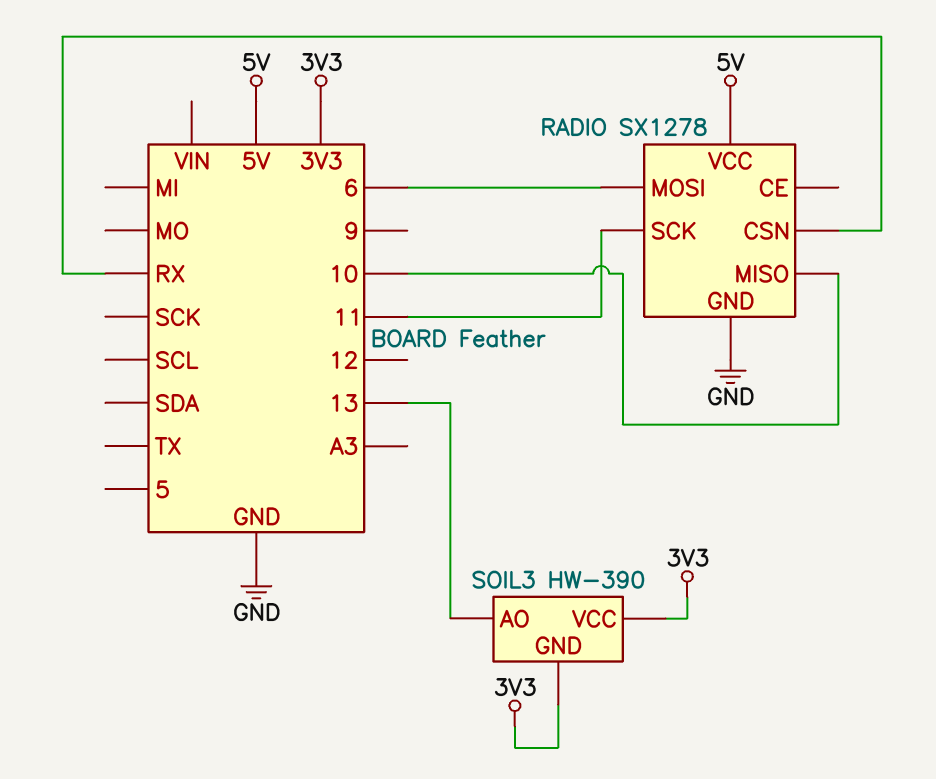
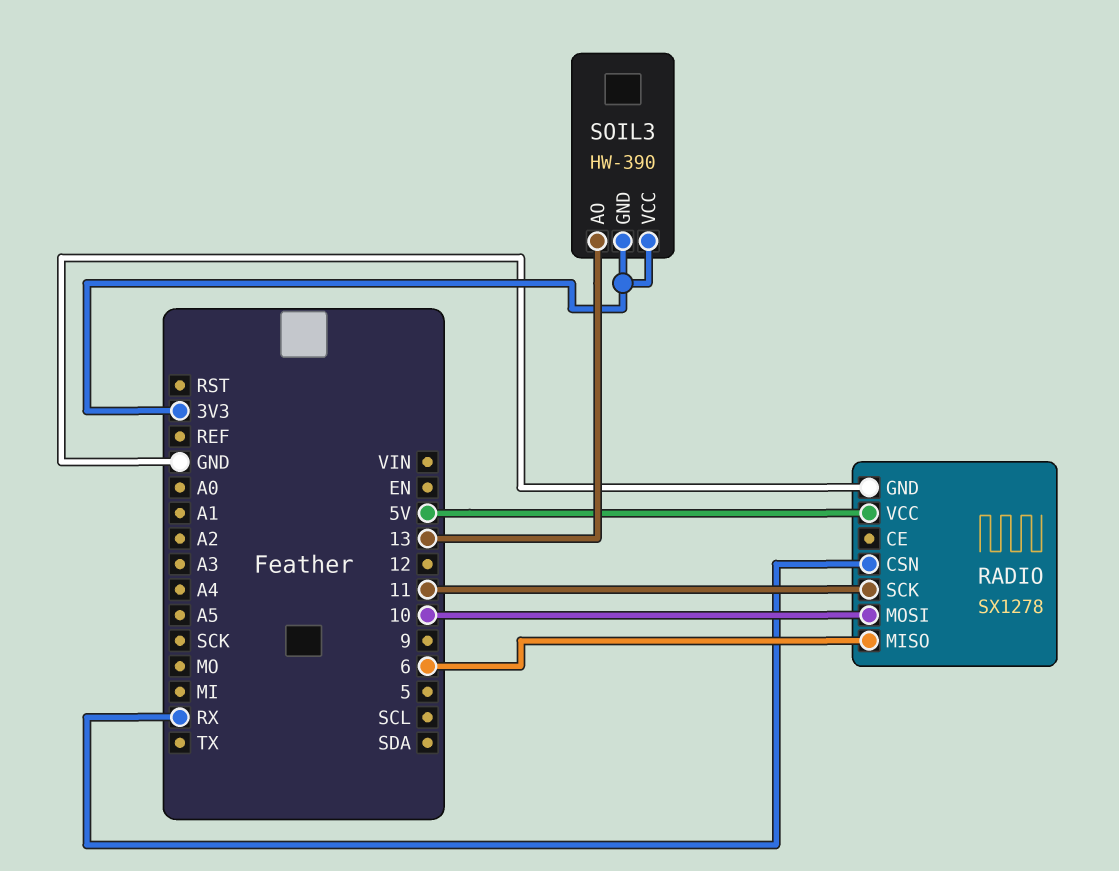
RADIO pin MISO: 10 -> 6
RADIO pin MOSI: 6 -> 10

